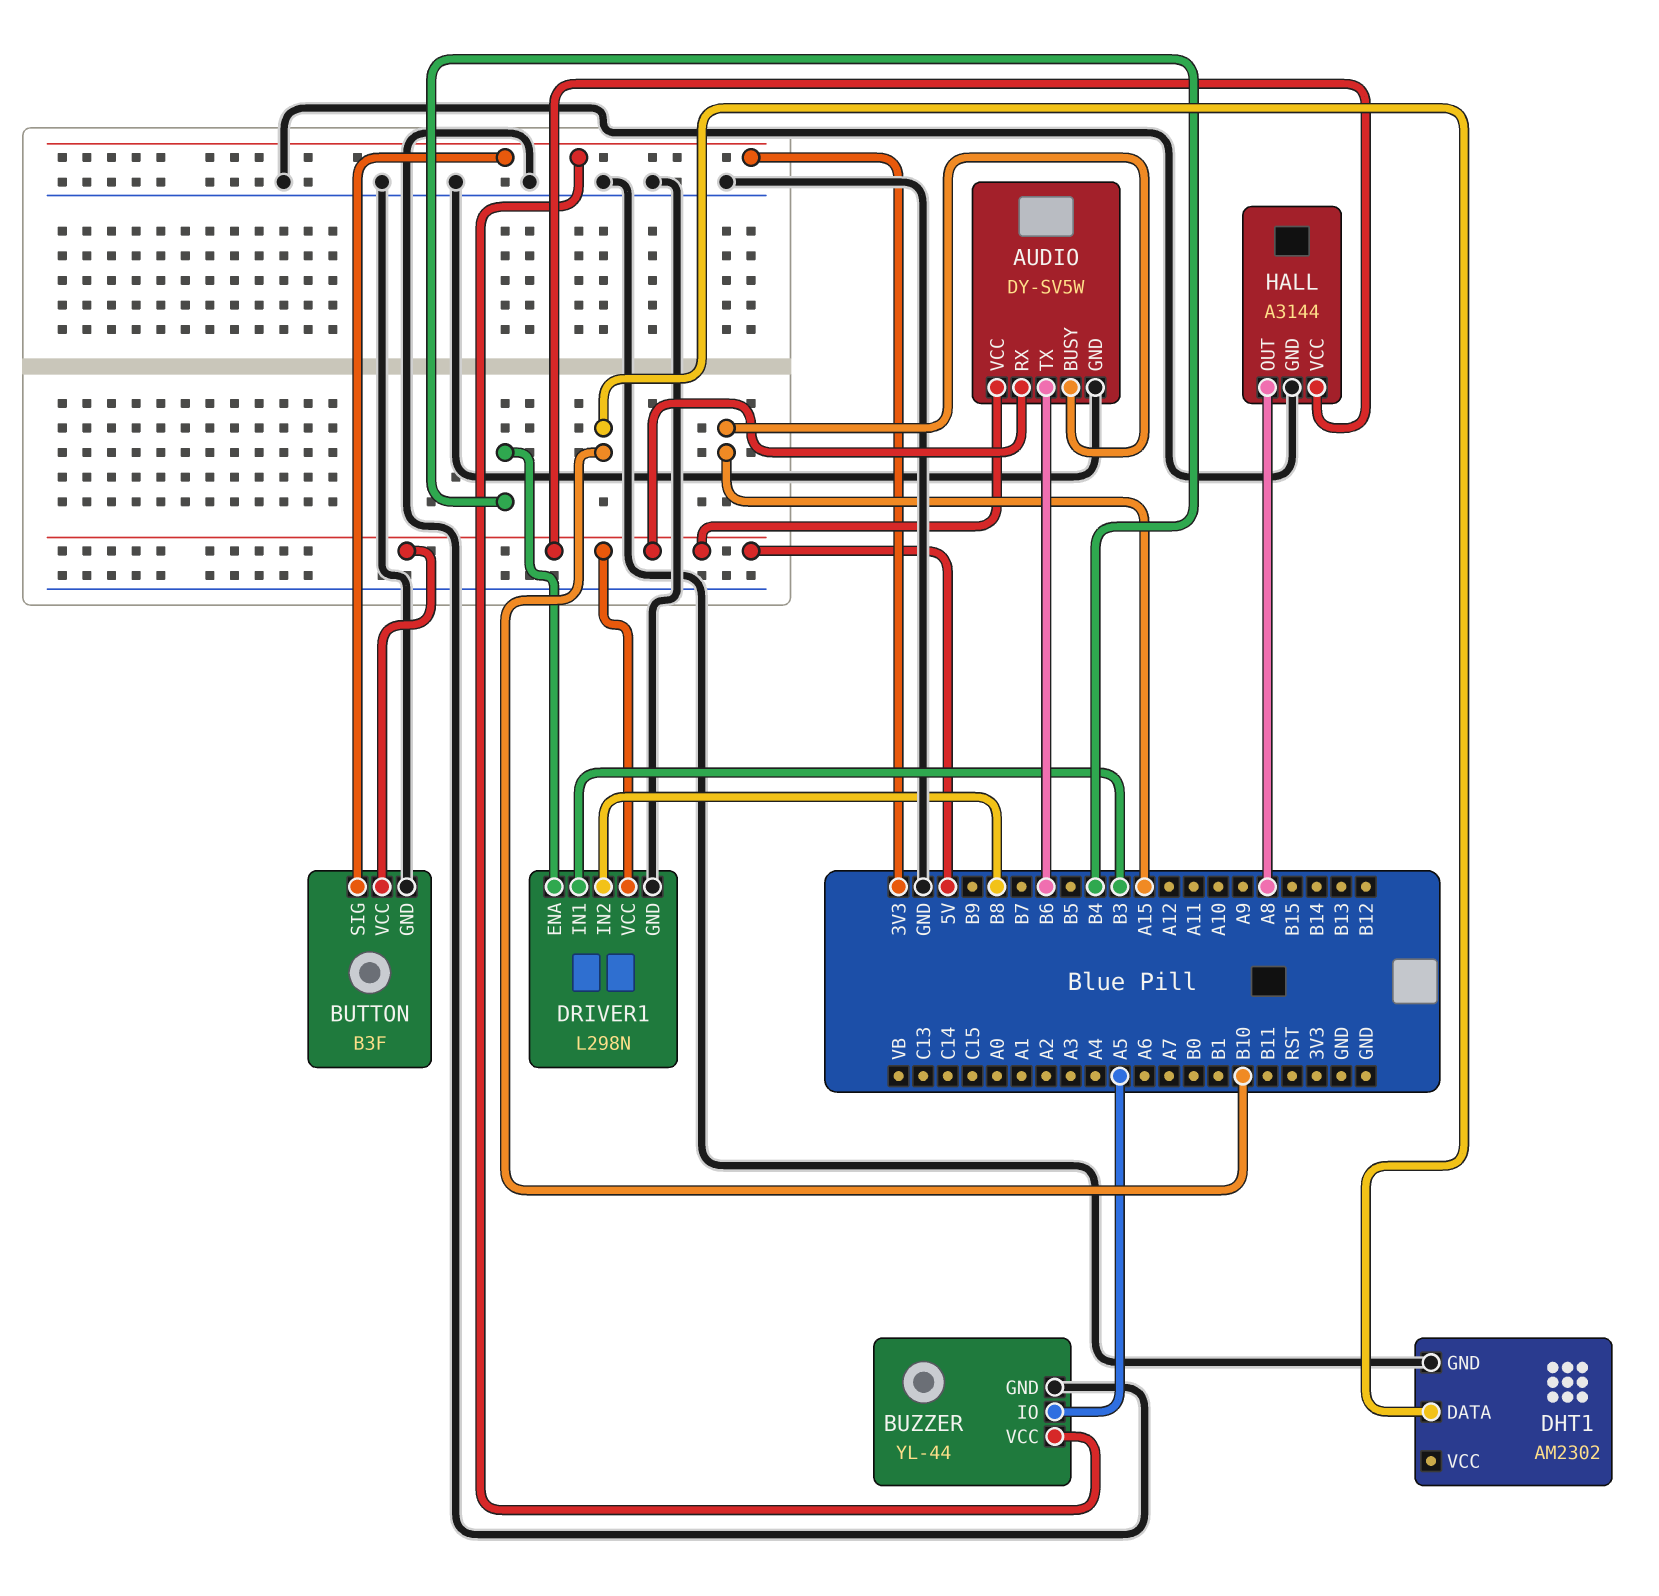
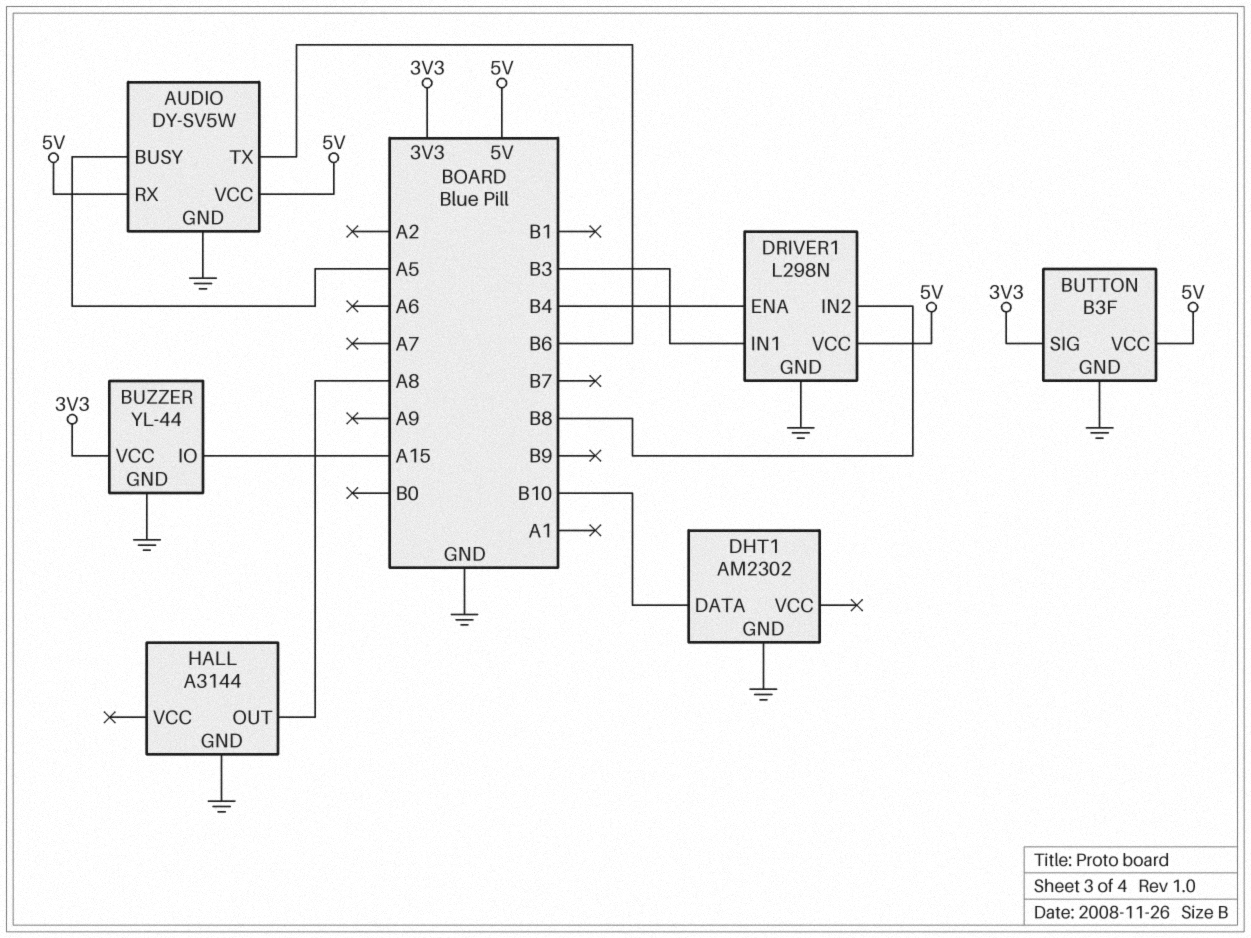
AUDIO pin BUSY: A15 -> A5
BUZZER pin IO: A5 -> A15
HALL pin VCC: 5V -> none

